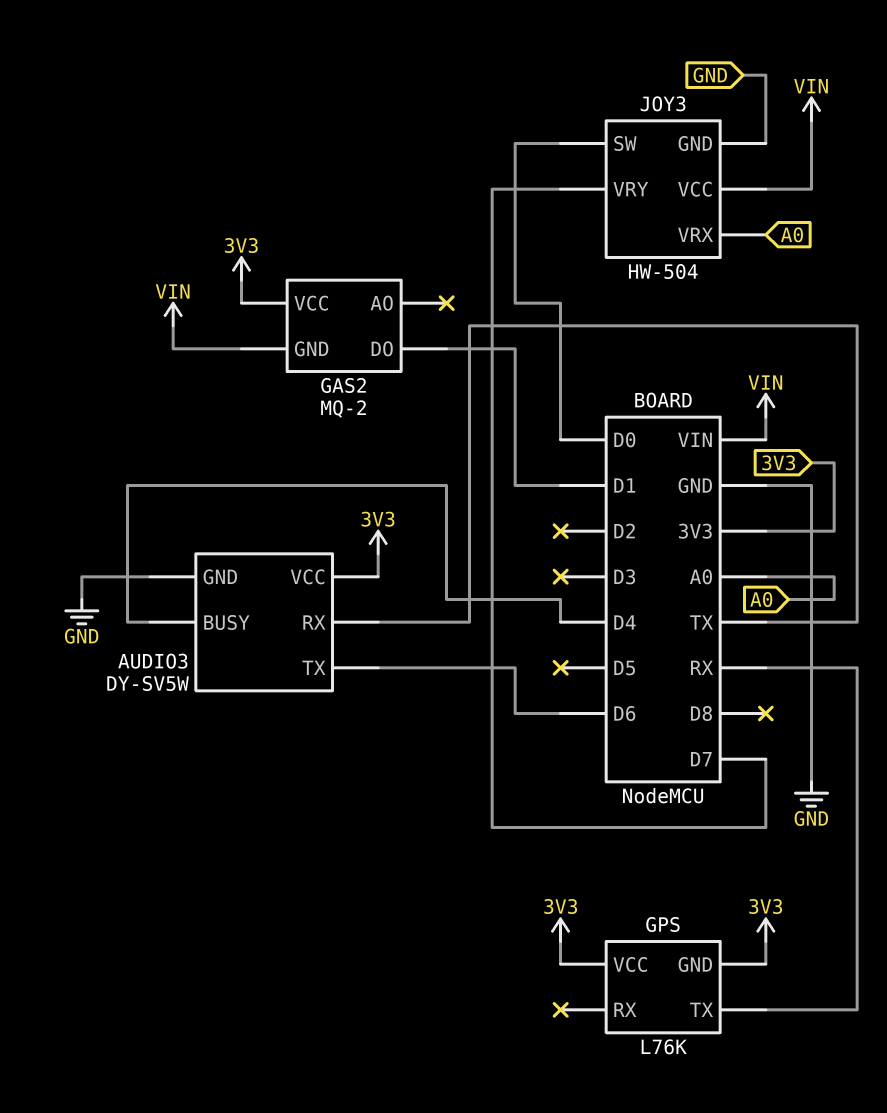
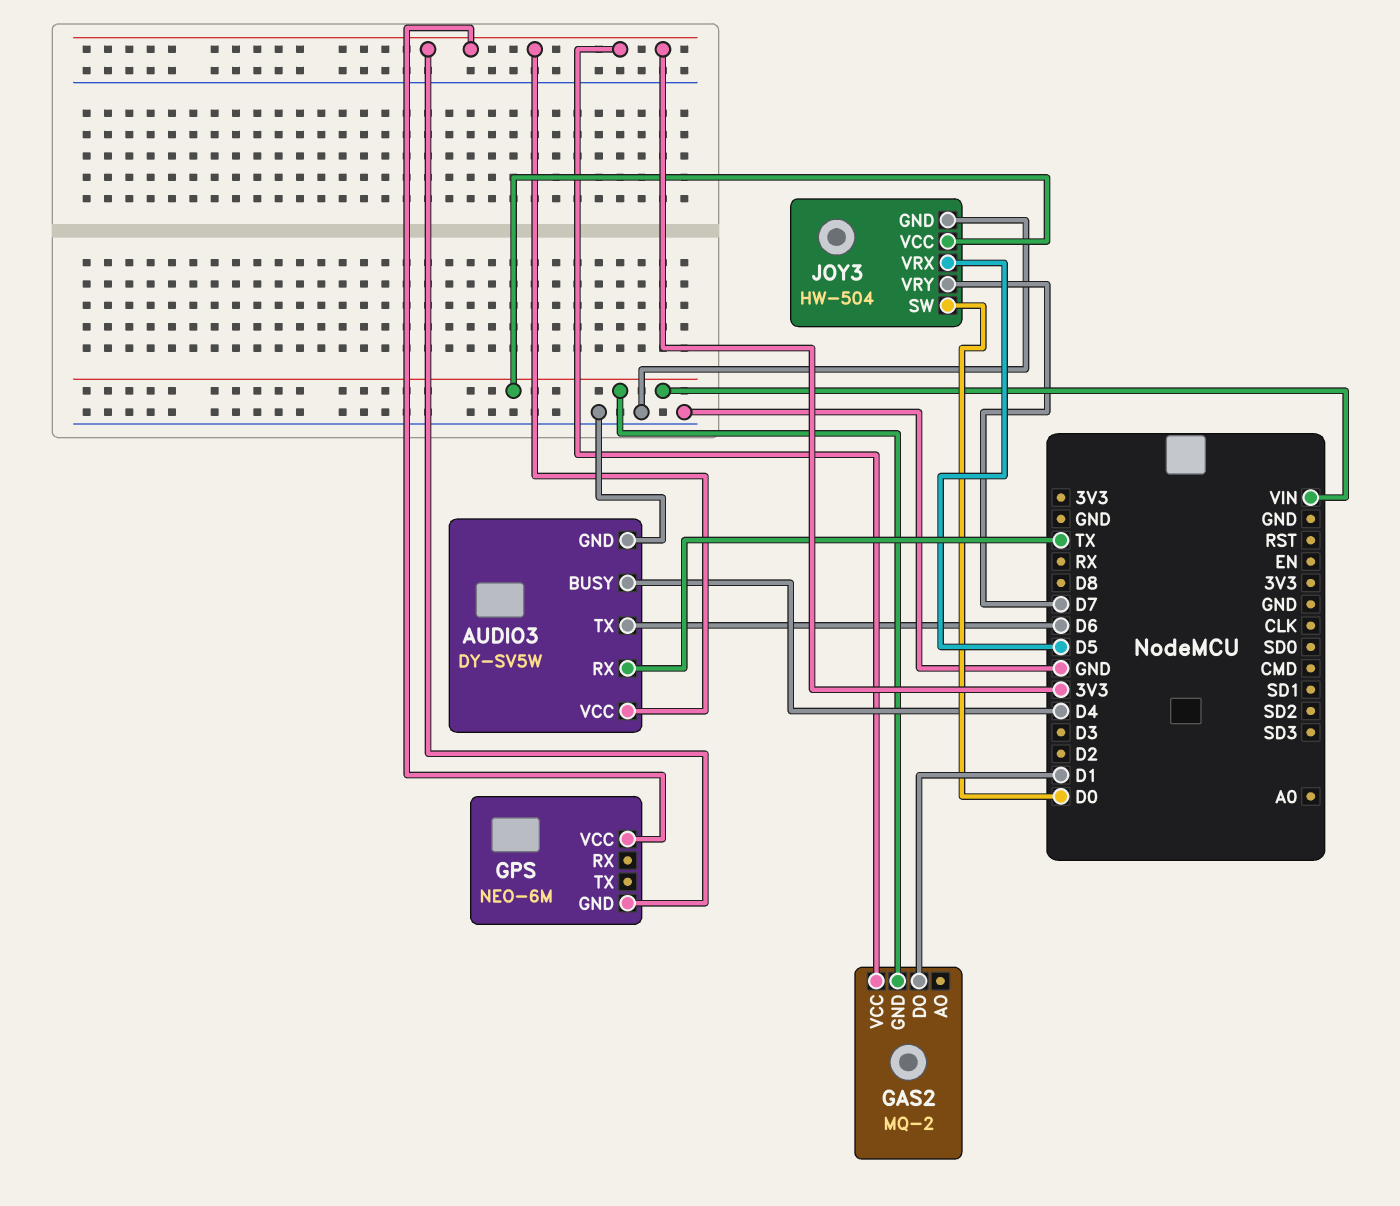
GPS: L76K -> NEO-6M
GPS pin TX: RX -> none
JOY3 pin VRX: A0 -> D5

